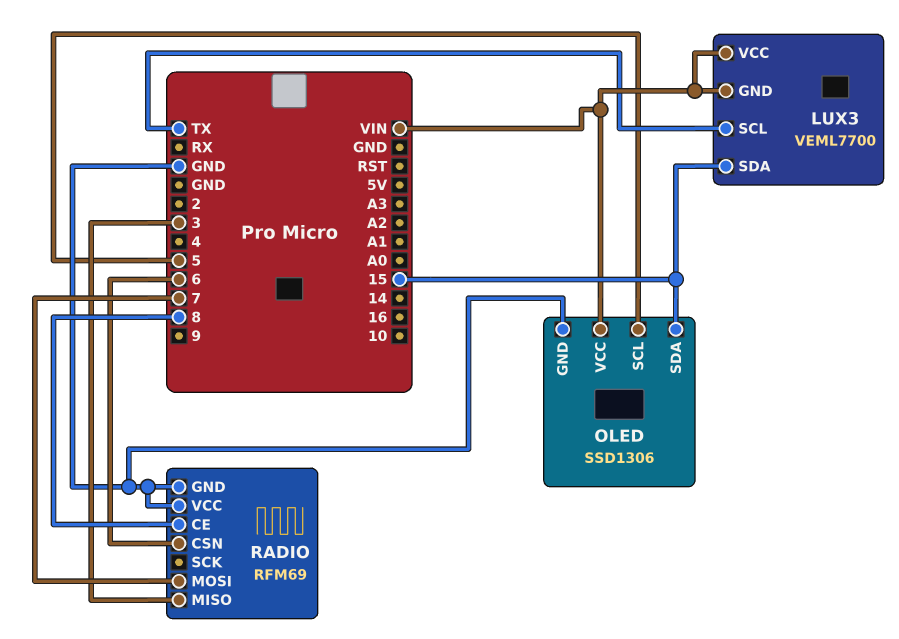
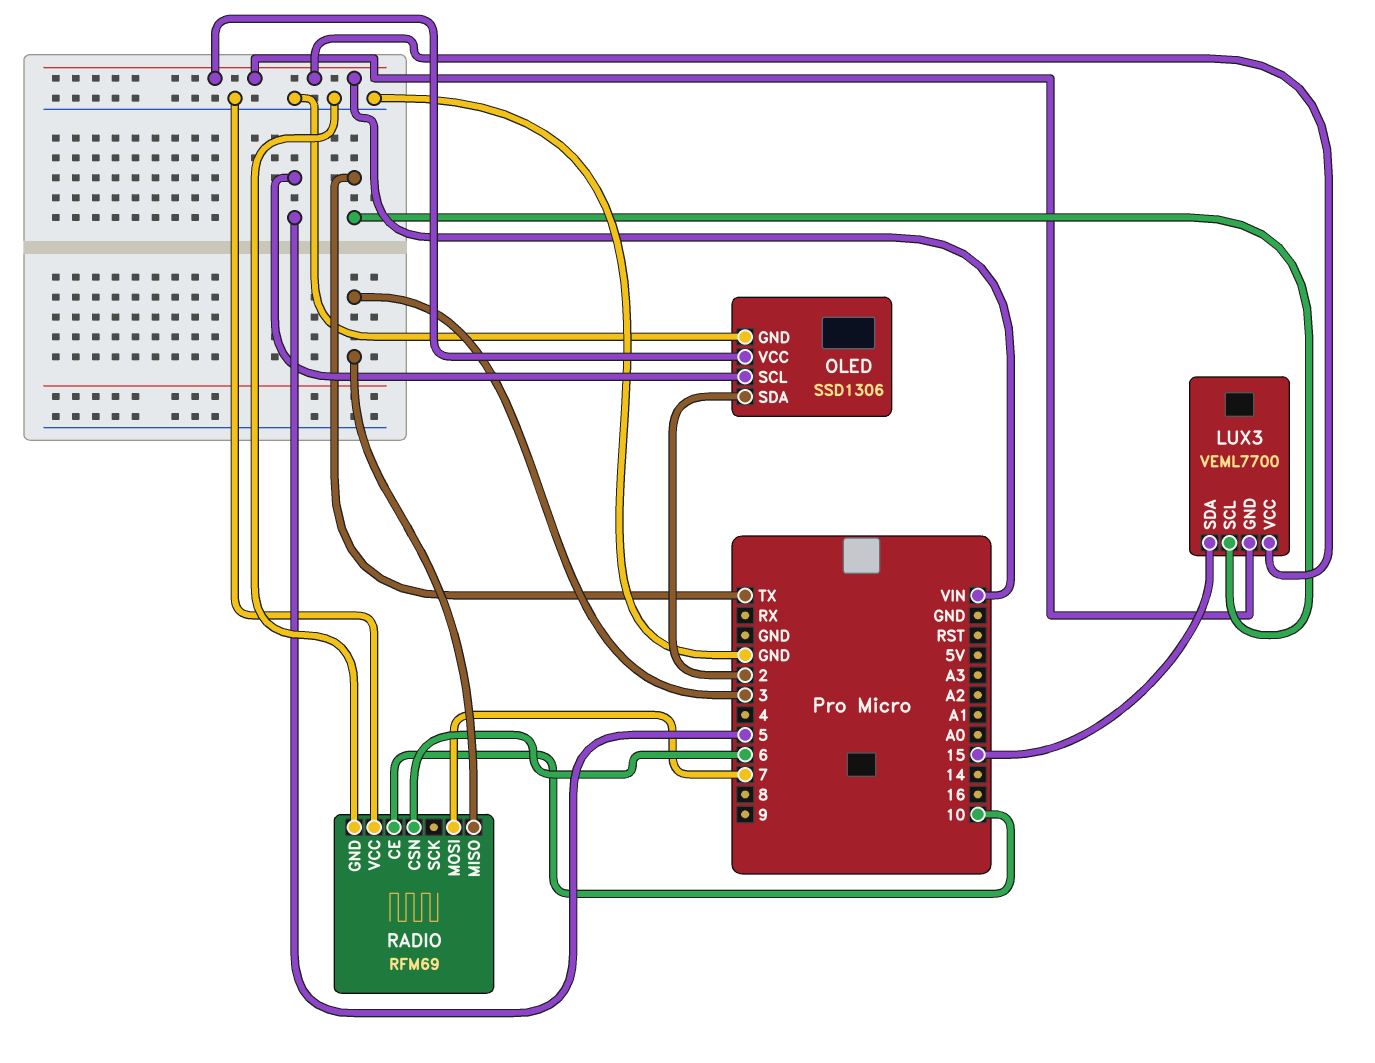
OLED pin SDA: 15 -> 2
RADIO pin CE: 8 -> 10

